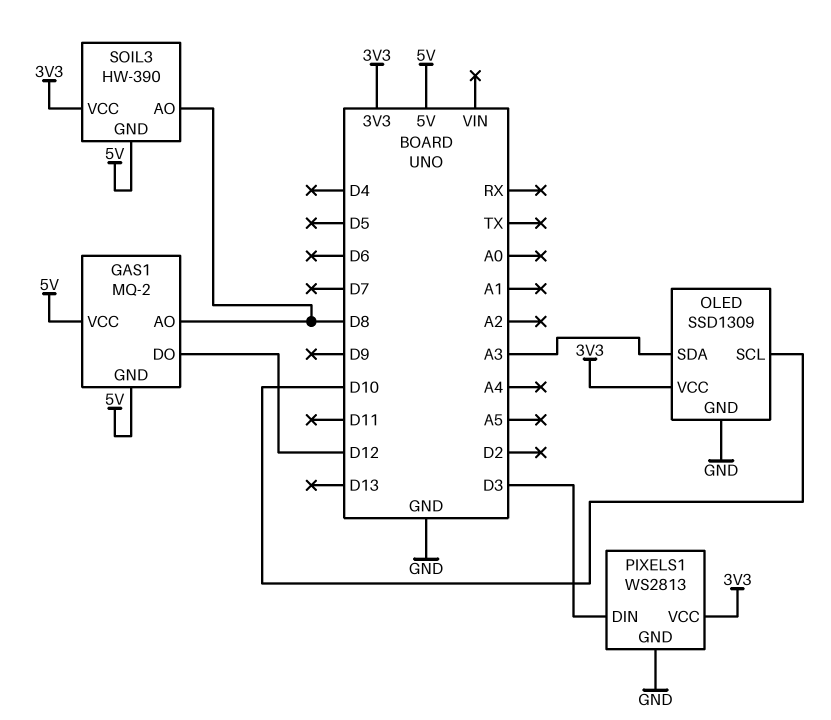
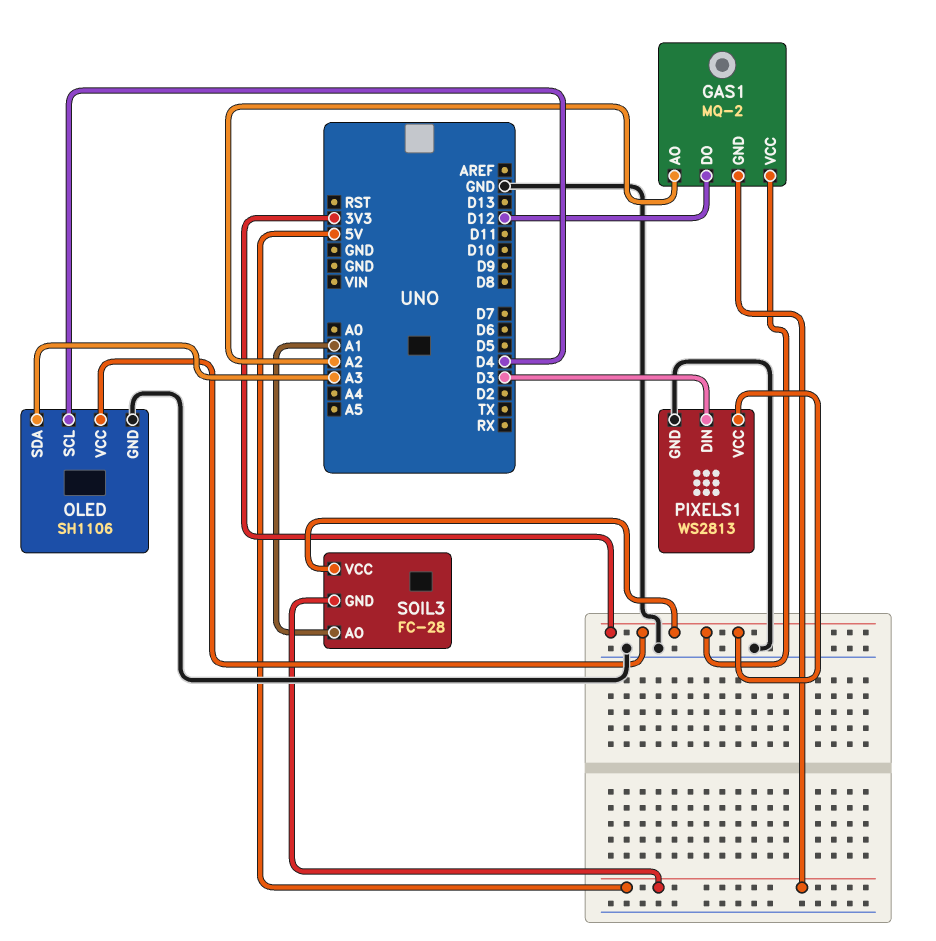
GAS1 pin AO: D8 -> A2
GAS1 pin VCC: 5V -> 3V3
OLED: SSD1309 -> SH1106
OLED pin SCL: D10 -> D4
SOIL3: HW-390 -> FC-28
SOIL3 pin AO: D8 -> A1

